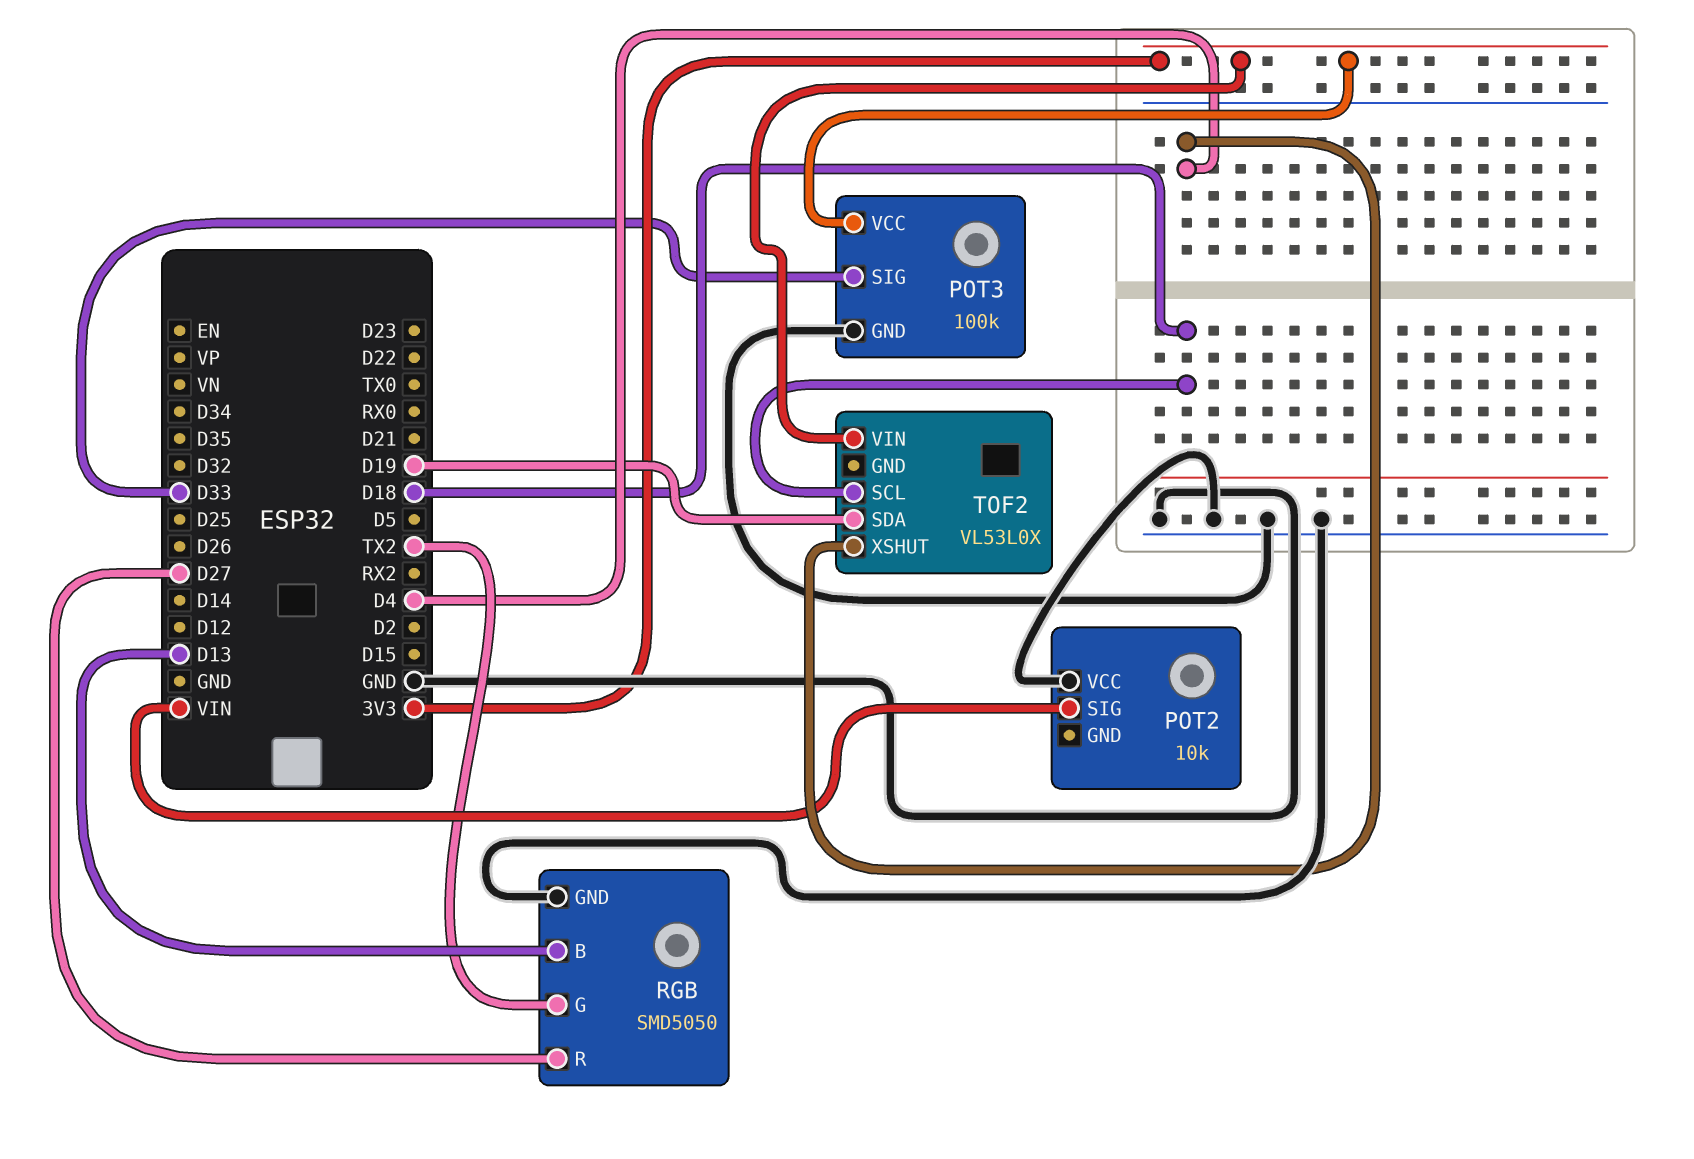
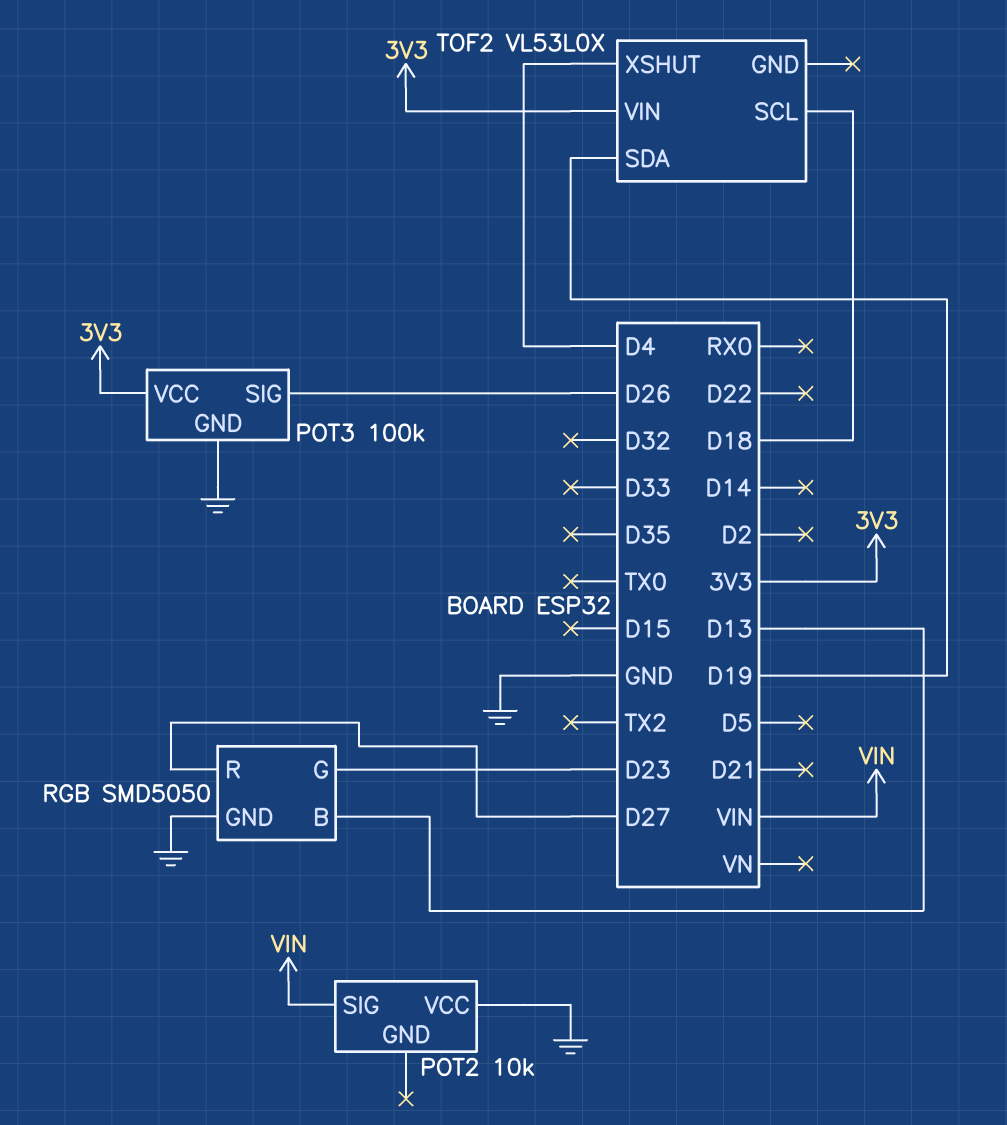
POT3 pin SIG: D33 -> D26
RGB pin G: TX2 -> D23

